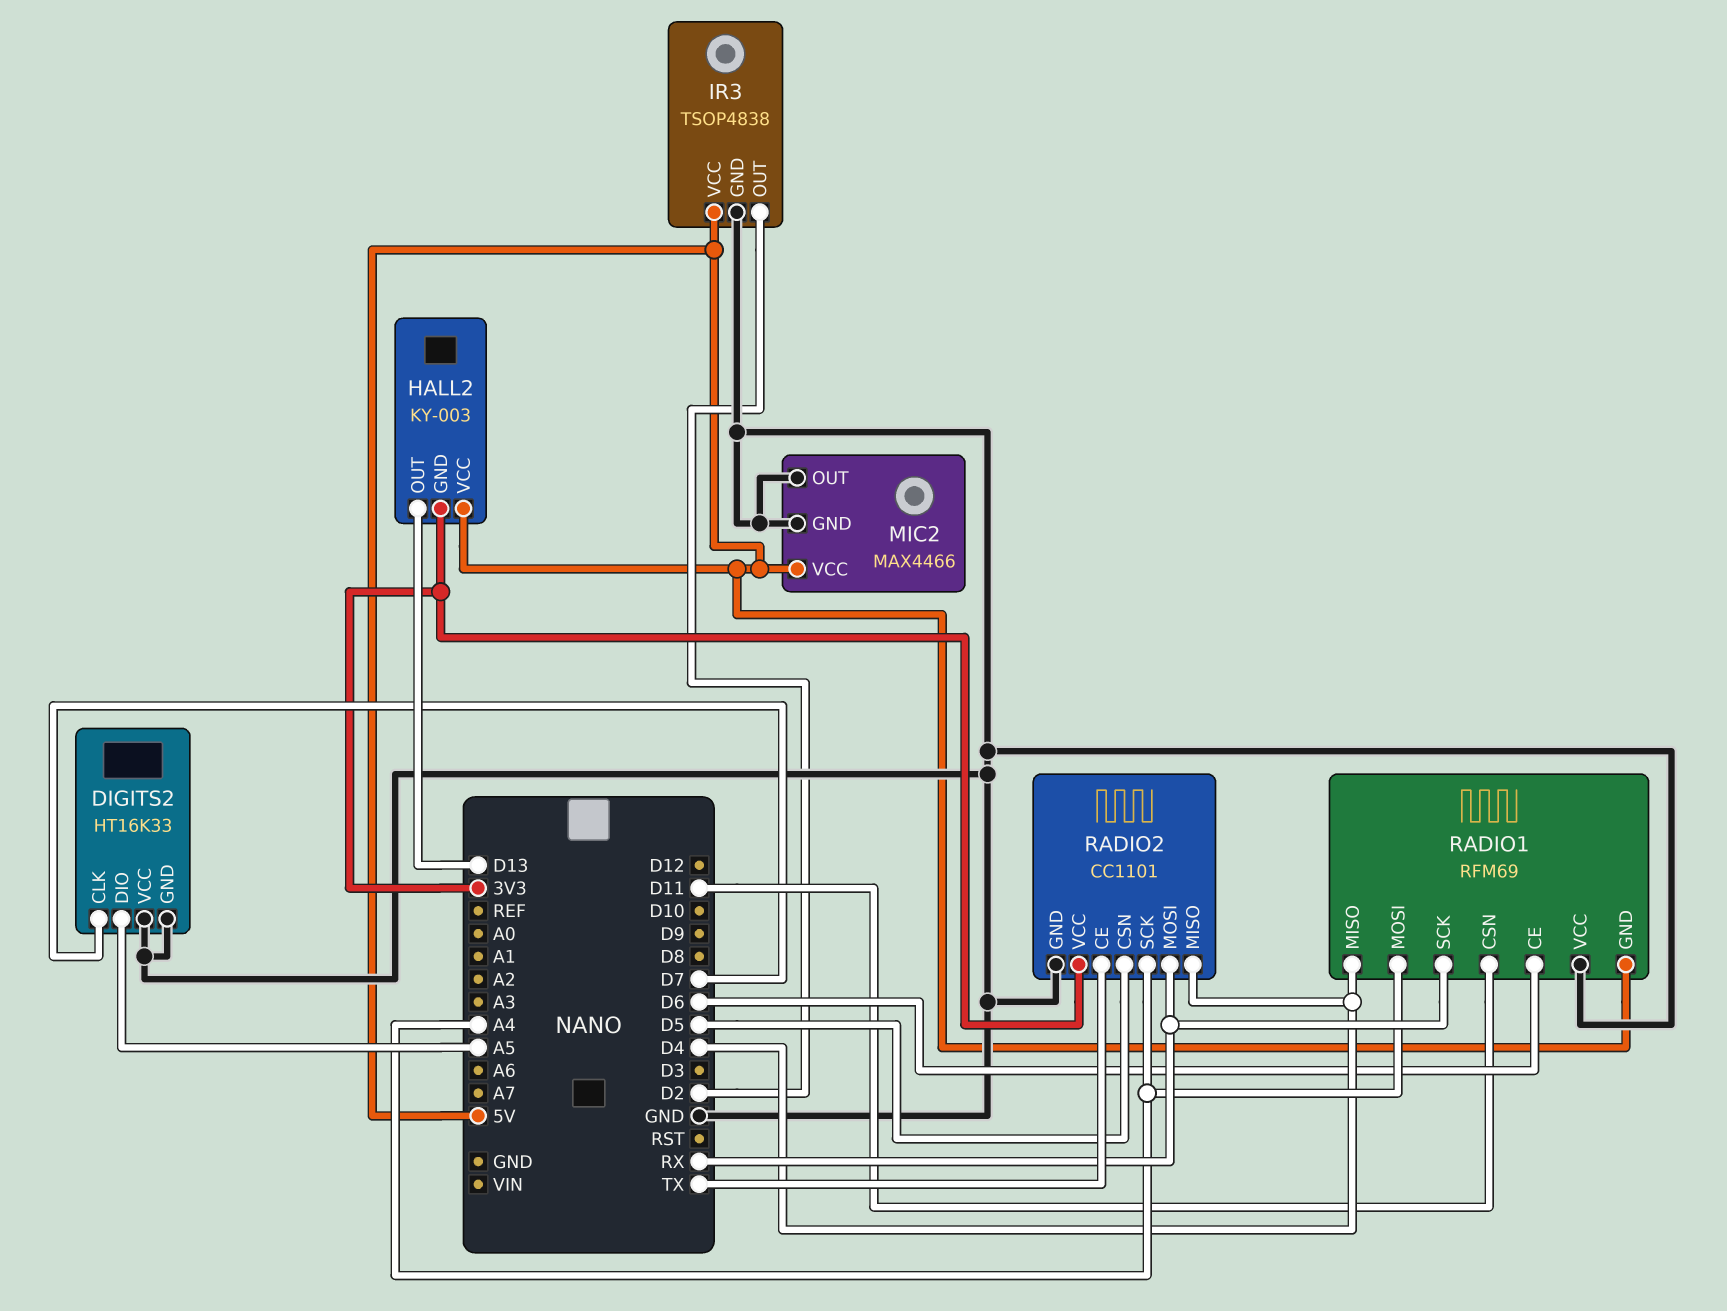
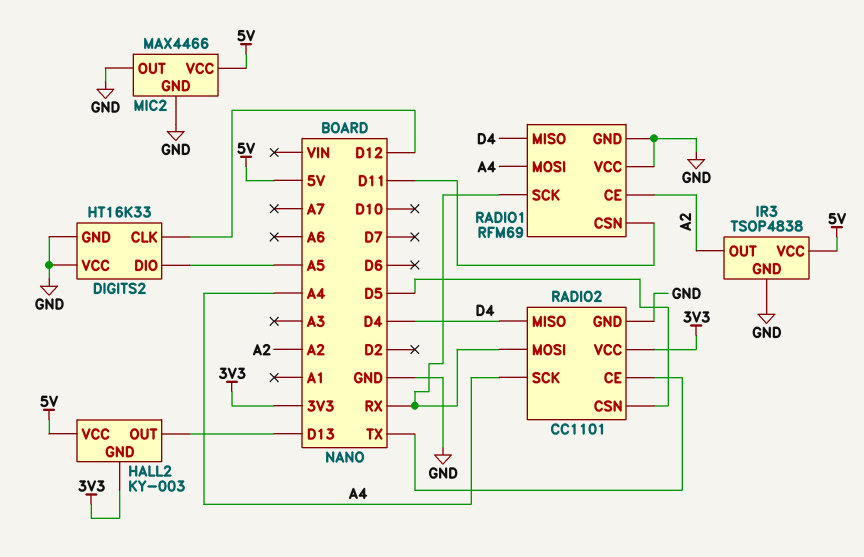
DIGITS2 pin CLK: D7 -> D12
IR3 pin OUT: D2 -> A2
RADIO1 pin CE: D6 -> A2
RADIO1 pin GND: 5V -> GND

